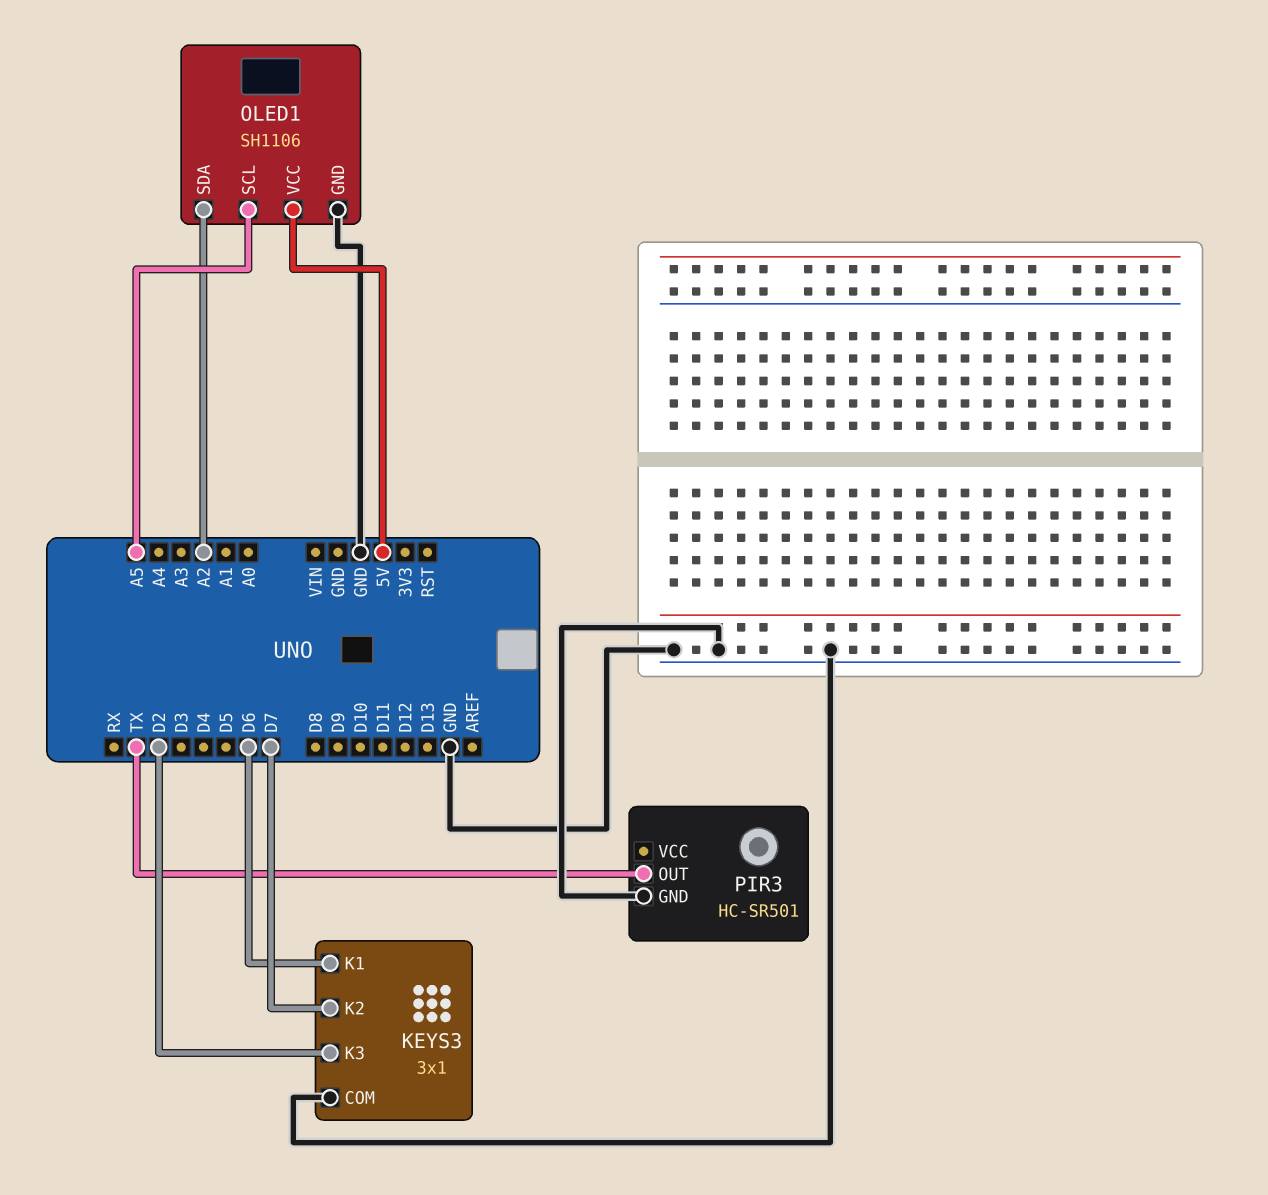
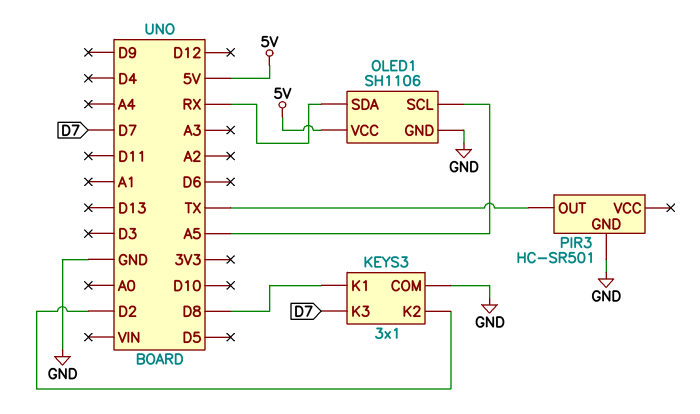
KEYS3 pin K1: D6 -> D8
KEYS3 pin K2: D7 -> D2
KEYS3 pin K3: D2 -> D7
OLED1 pin SDA: A2 -> RX

